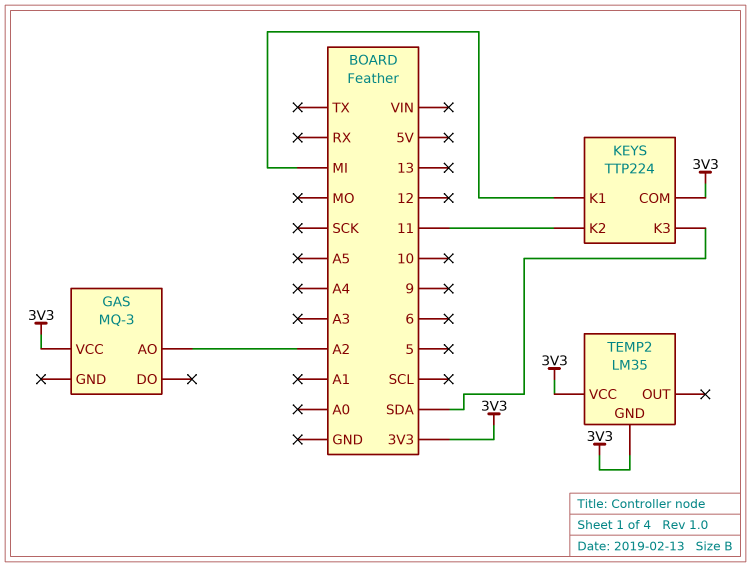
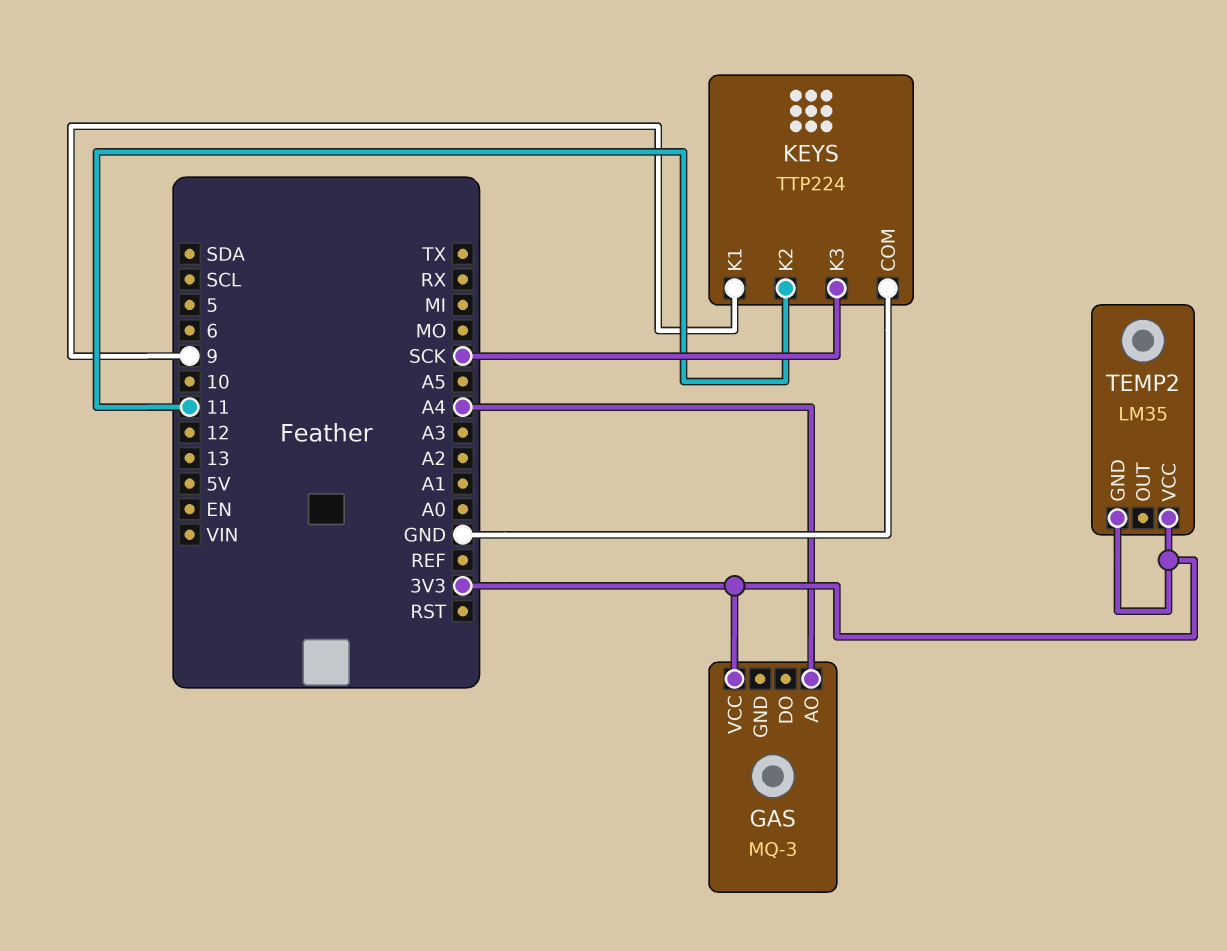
GAS pin AO: A2 -> A4
KEYS pin COM: 3V3 -> GND
KEYS pin K1: MI -> 9
KEYS pin K3: SDA -> SCK

